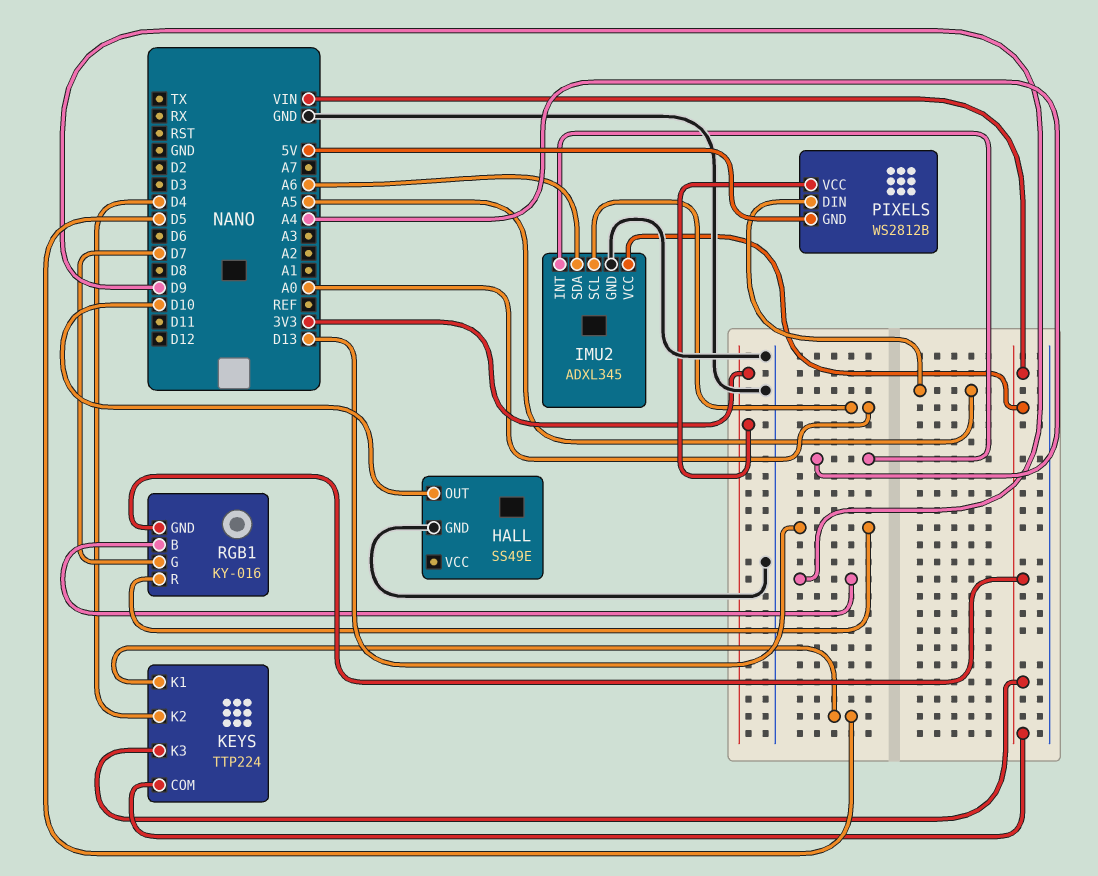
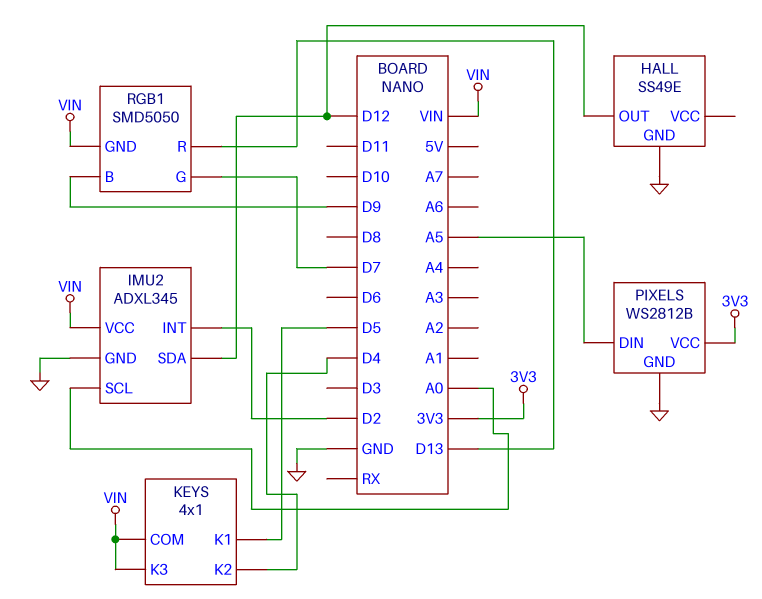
HALL pin OUT: D10 -> D12
IMU2 pin INT: A4 -> D2
IMU2 pin SDA: A6 -> D12
KEYS: TTP224 -> 4x1
PIXELS pin GND: 5V -> GND
RGB1: KY-016 -> SMD5050

